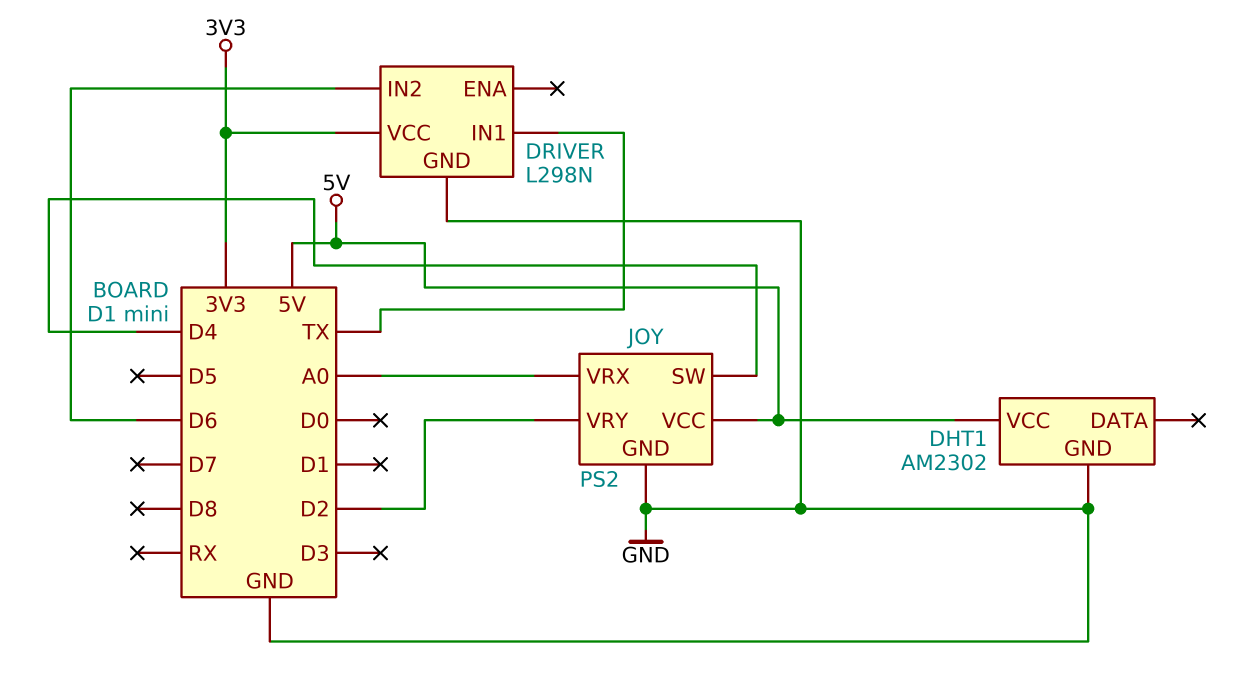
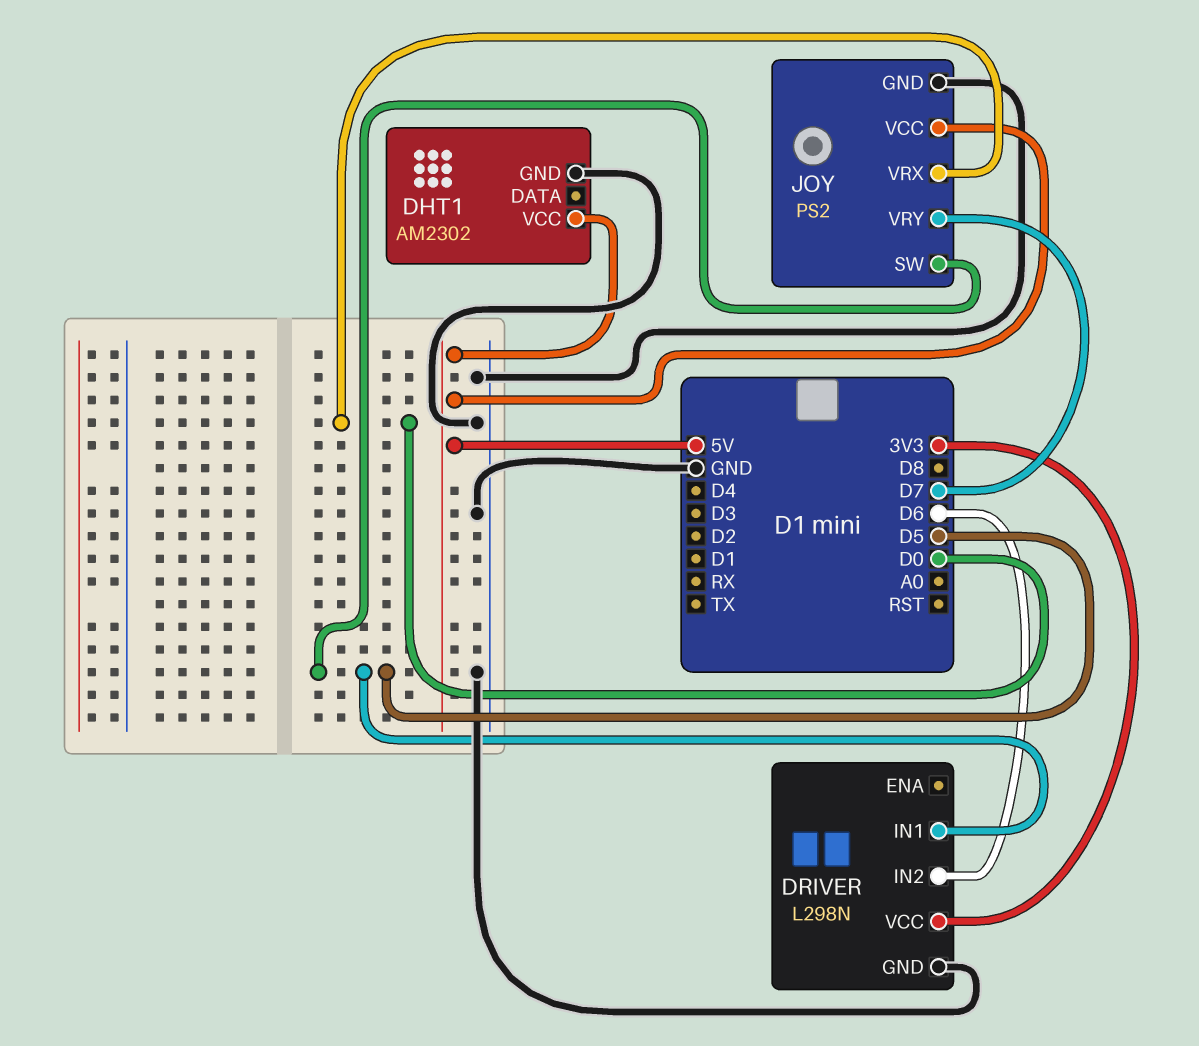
DRIVER pin IN1: TX -> D5
JOY pin SW: D4 -> D5
JOY pin VRX: A0 -> D0
JOY pin VRY: D2 -> D7

